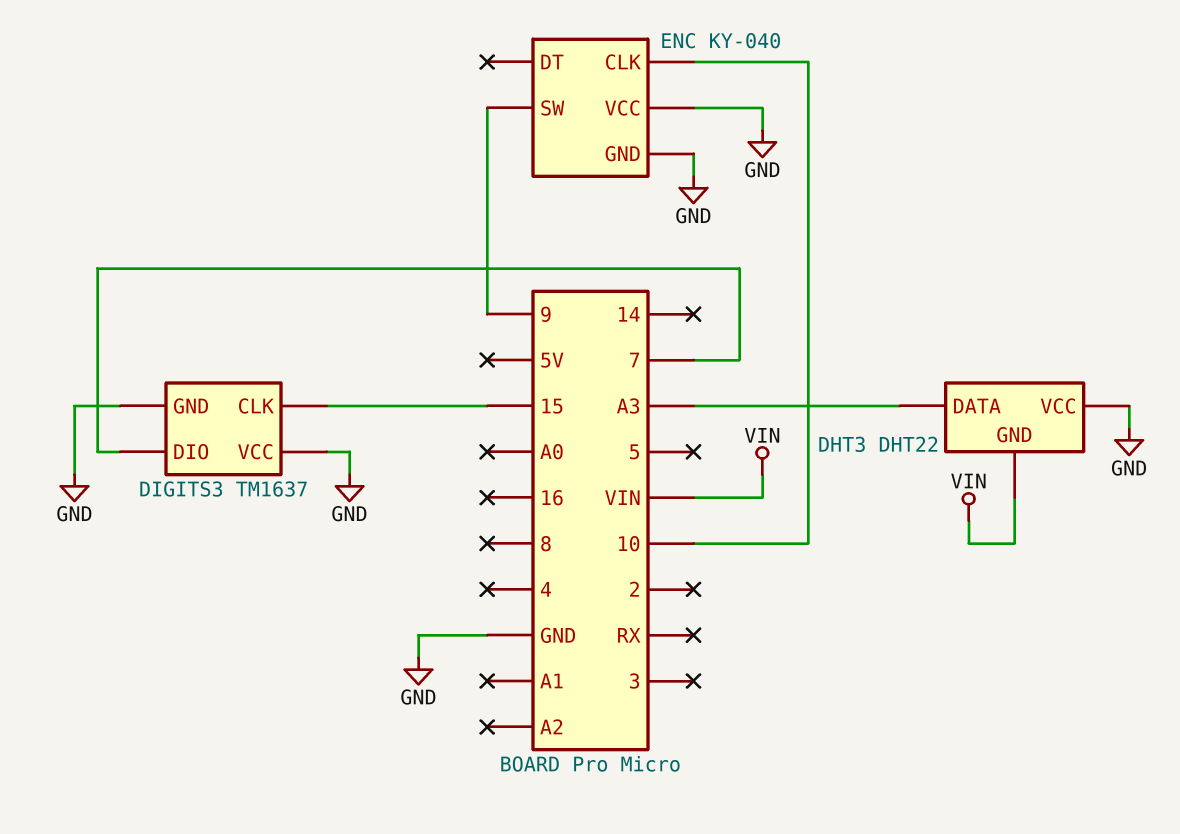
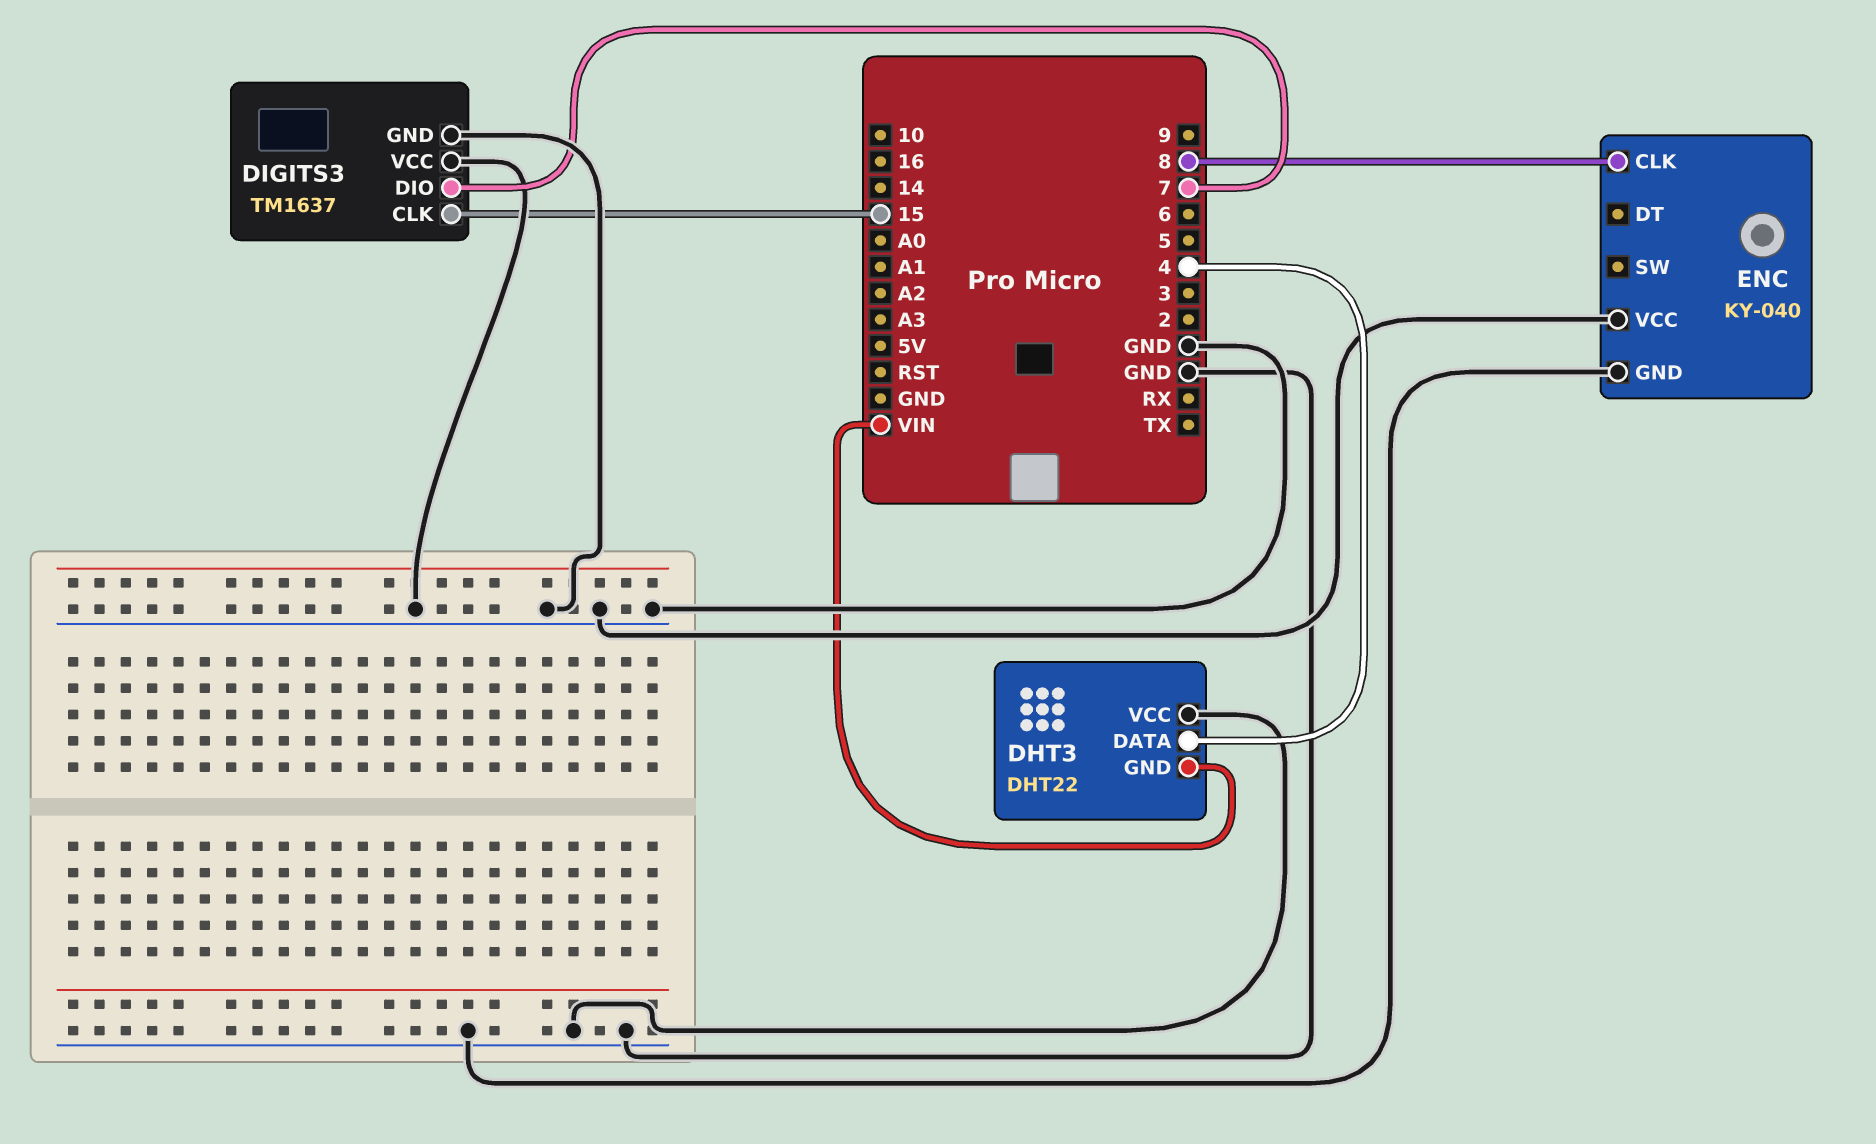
DHT3 pin DATA: A3 -> 4
ENC pin CLK: 10 -> 8
ENC pin SW: 9 -> none

